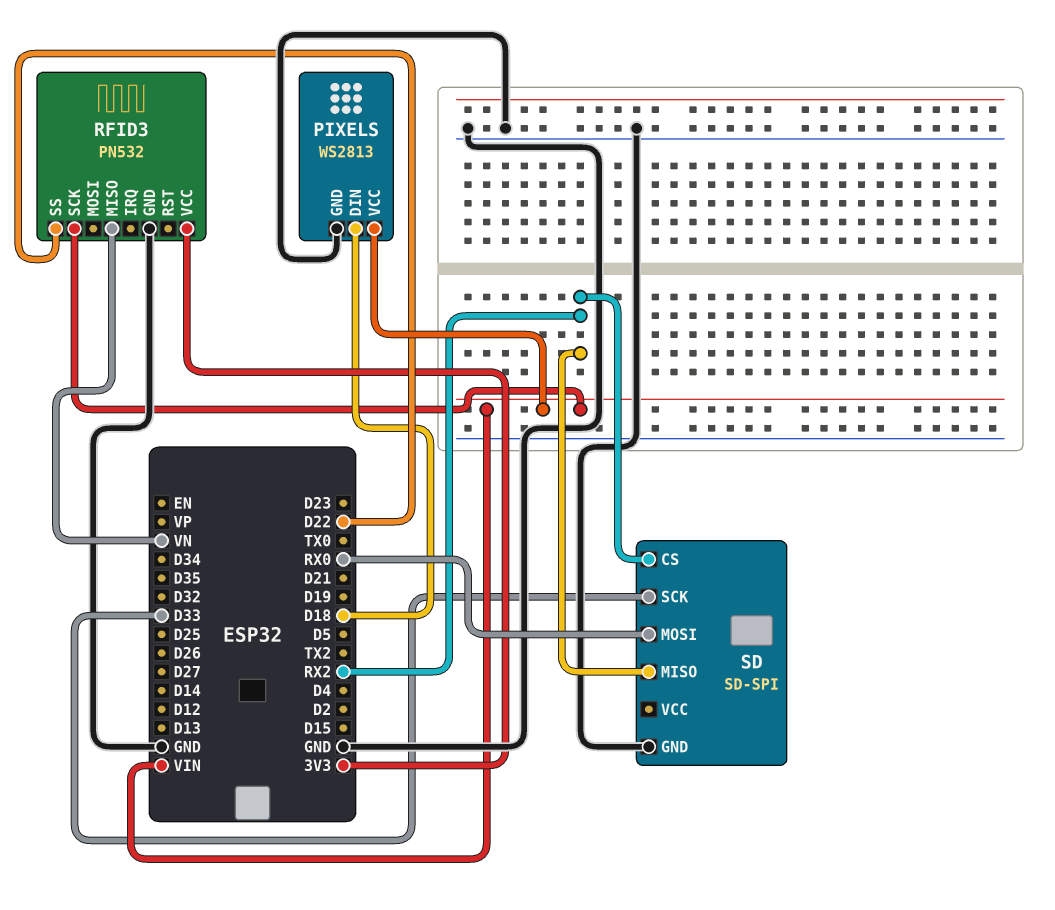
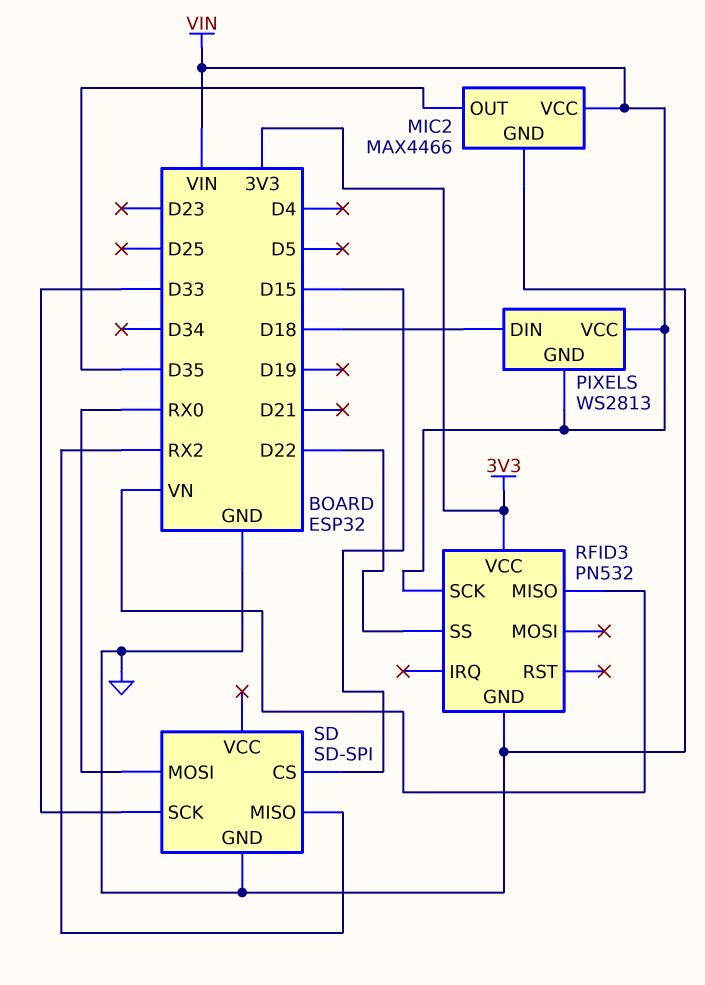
MIC2: none -> MAX4466
MIC2 pin GND: none -> GND
MIC2 pin OUT: none -> D35
MIC2 pin VCC: none -> VIN
PIXELS pin GND: GND -> VIN
SD pin CS: RX2 -> D15

